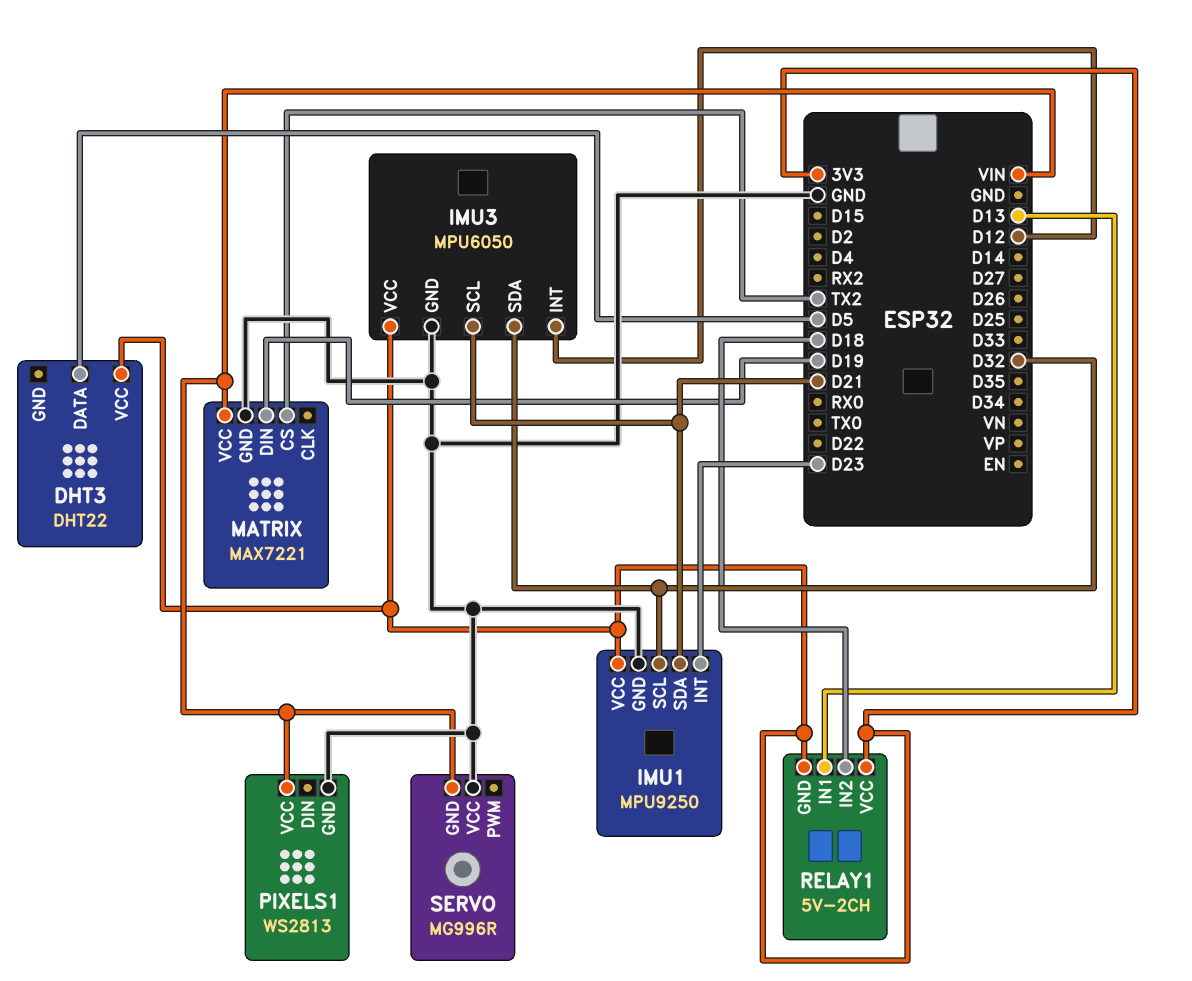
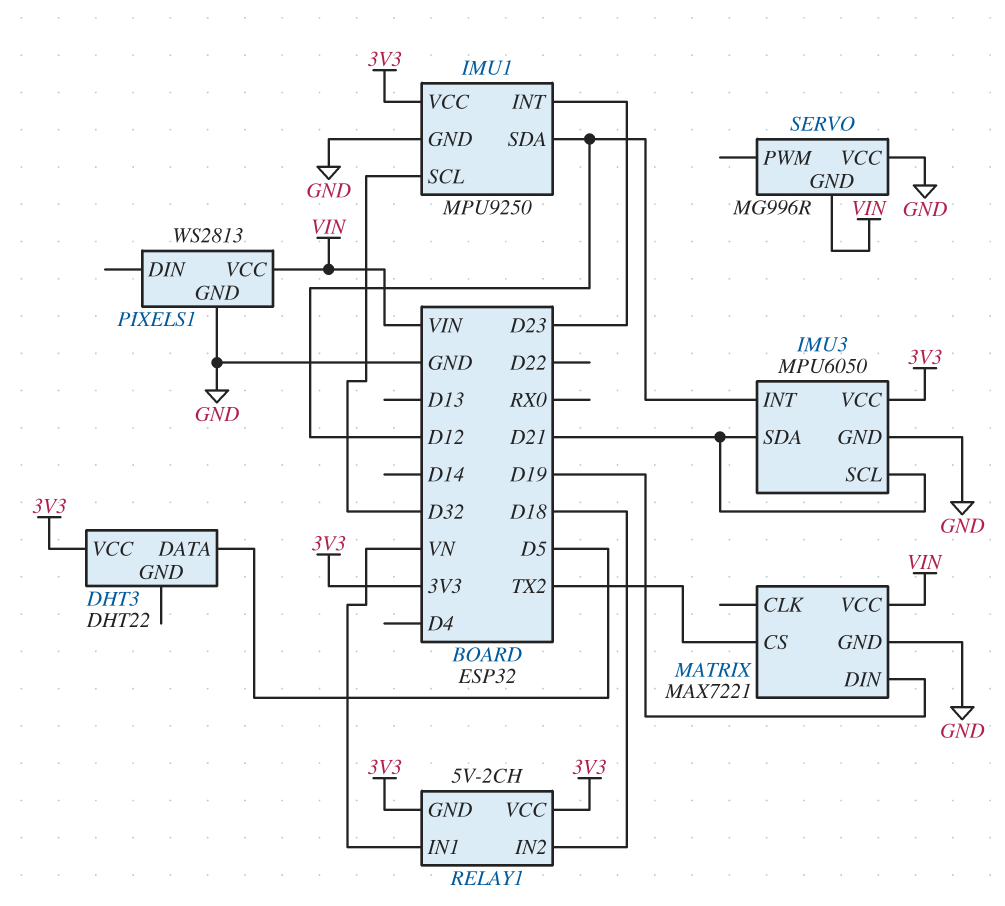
IMU1 pin SDA: D21 -> D12
IMU3 pin SDA: D32 -> D21
RELAY1 pin IN1: D13 -> VN

